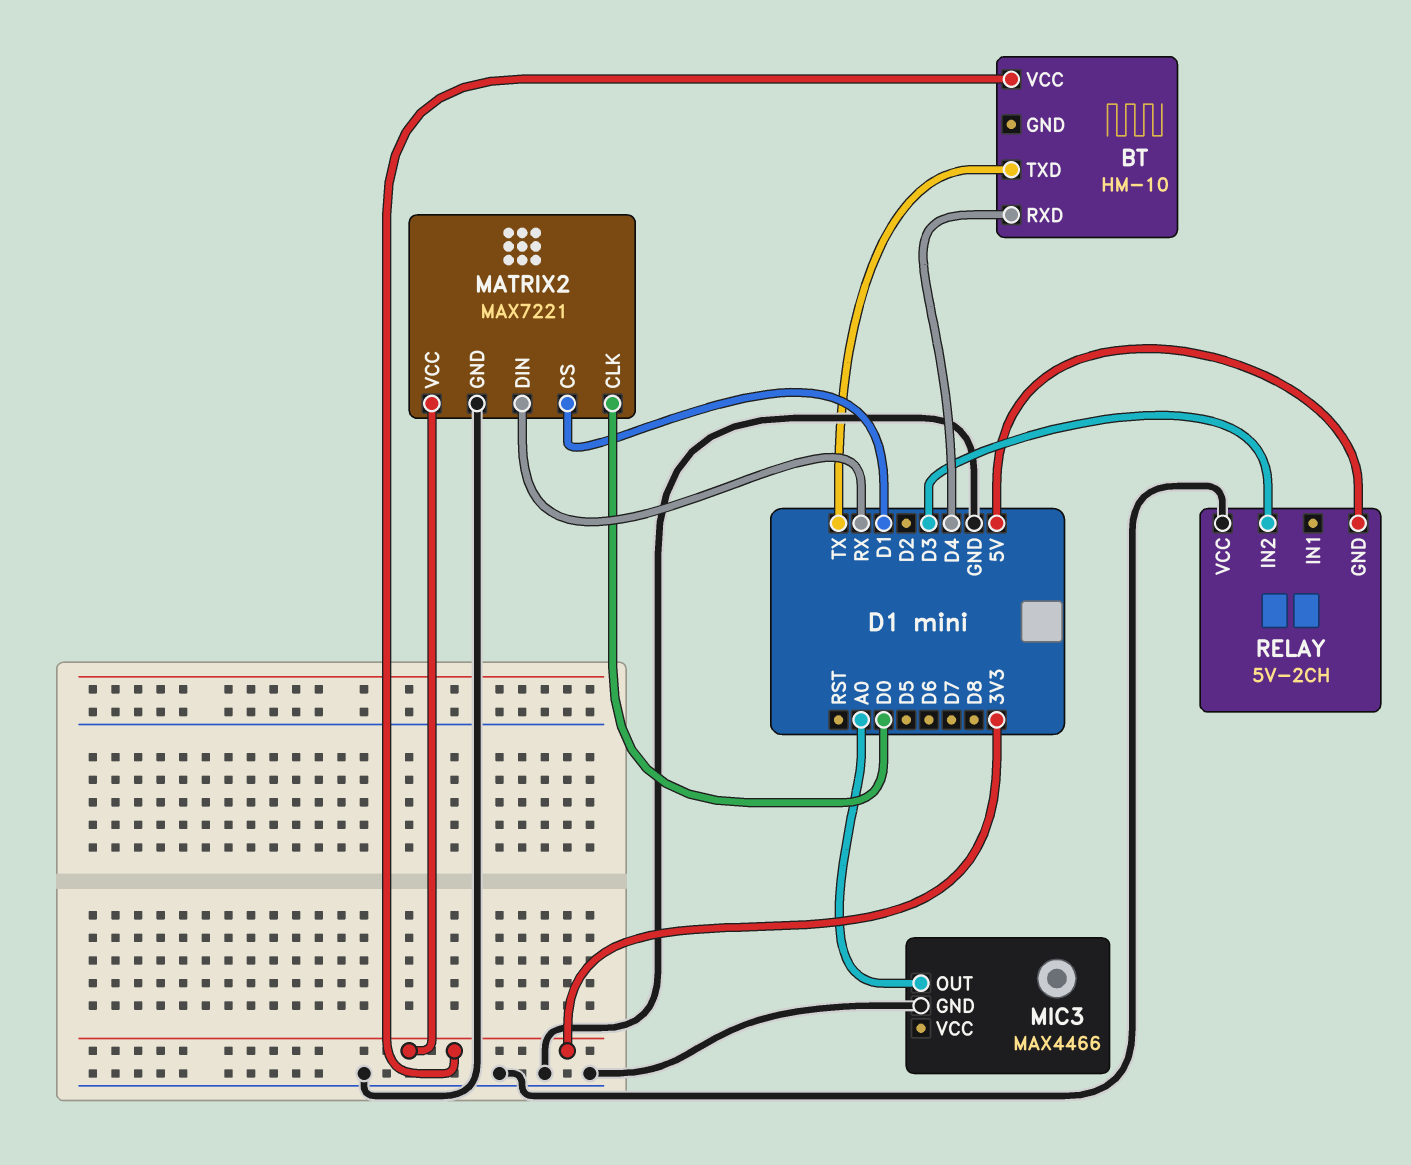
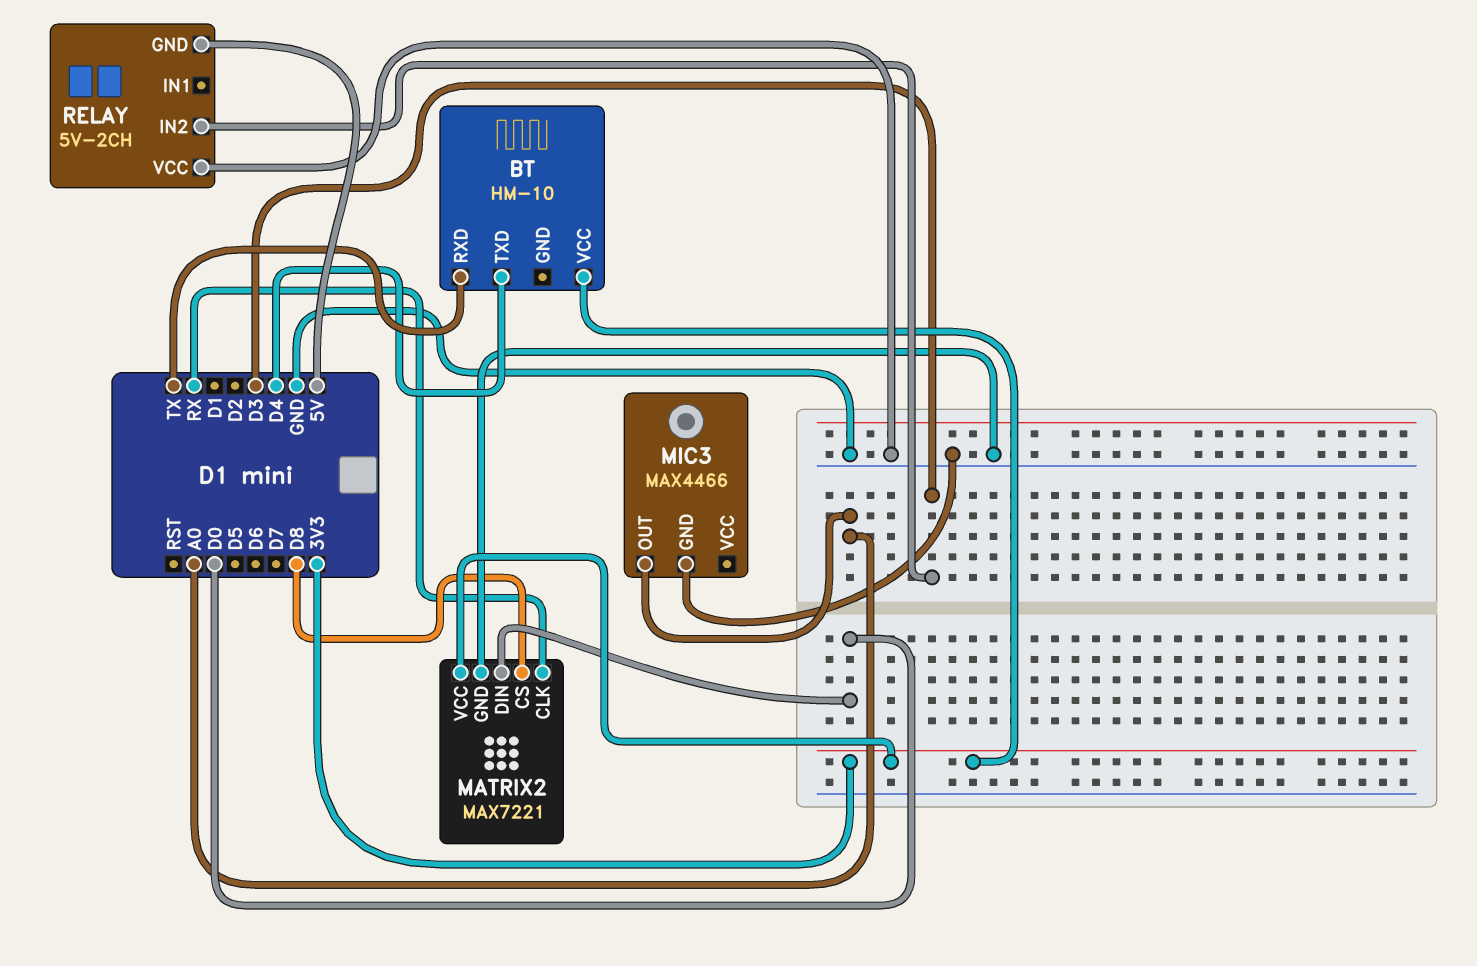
BT pin RXD: D4 -> TX
BT pin TXD: TX -> D4
MATRIX2 pin CLK: D0 -> RX
MATRIX2 pin CS: D1 -> D8
MATRIX2 pin DIN: RX -> D0

